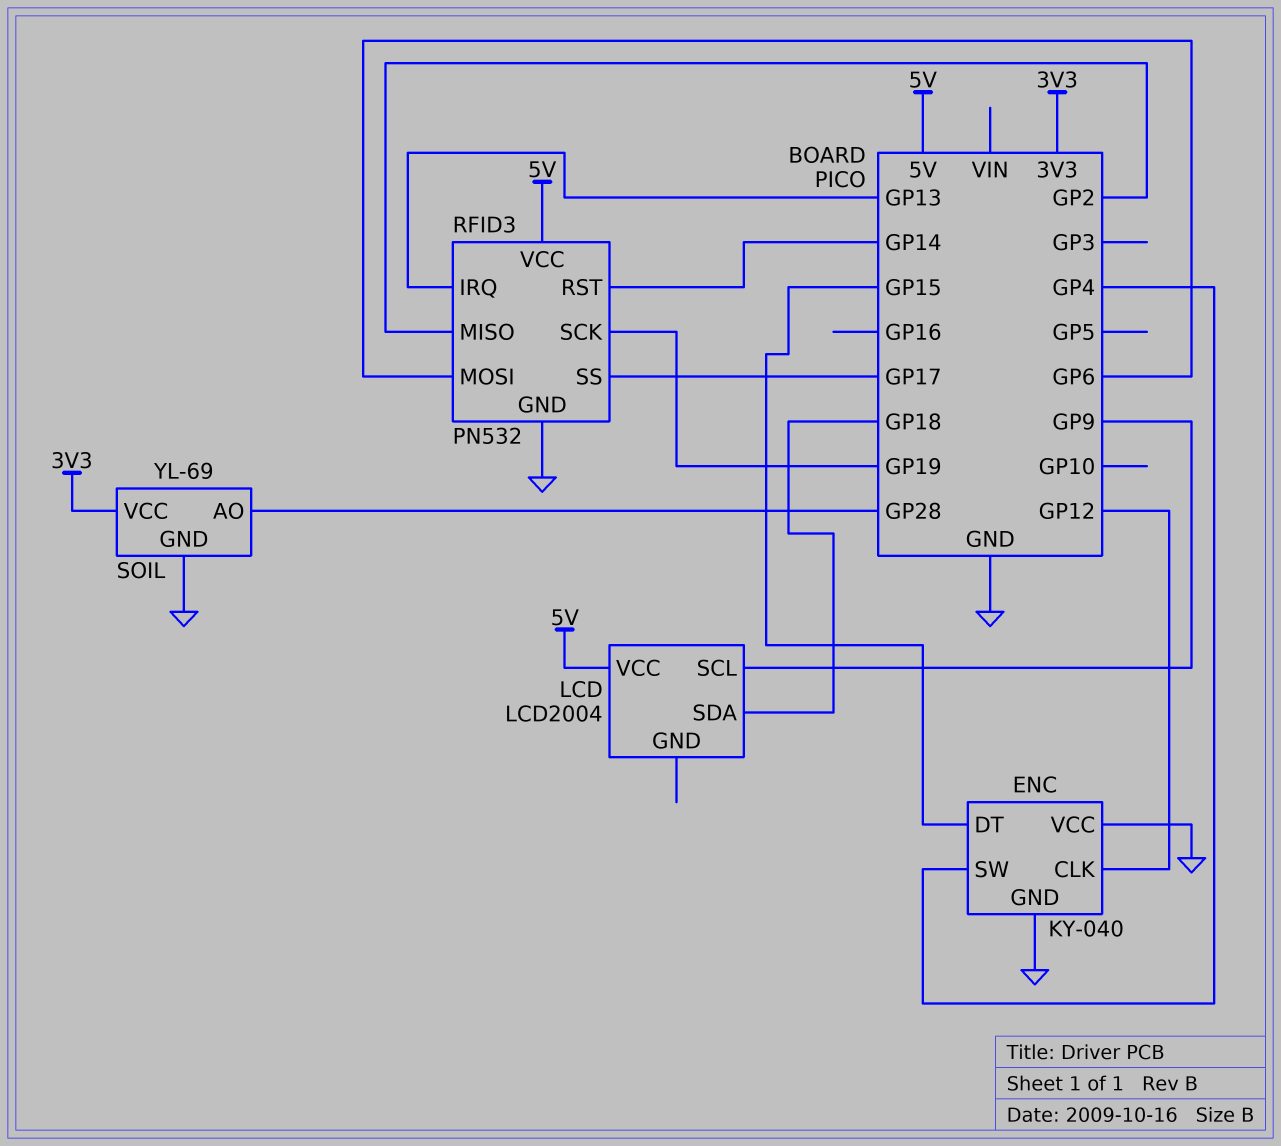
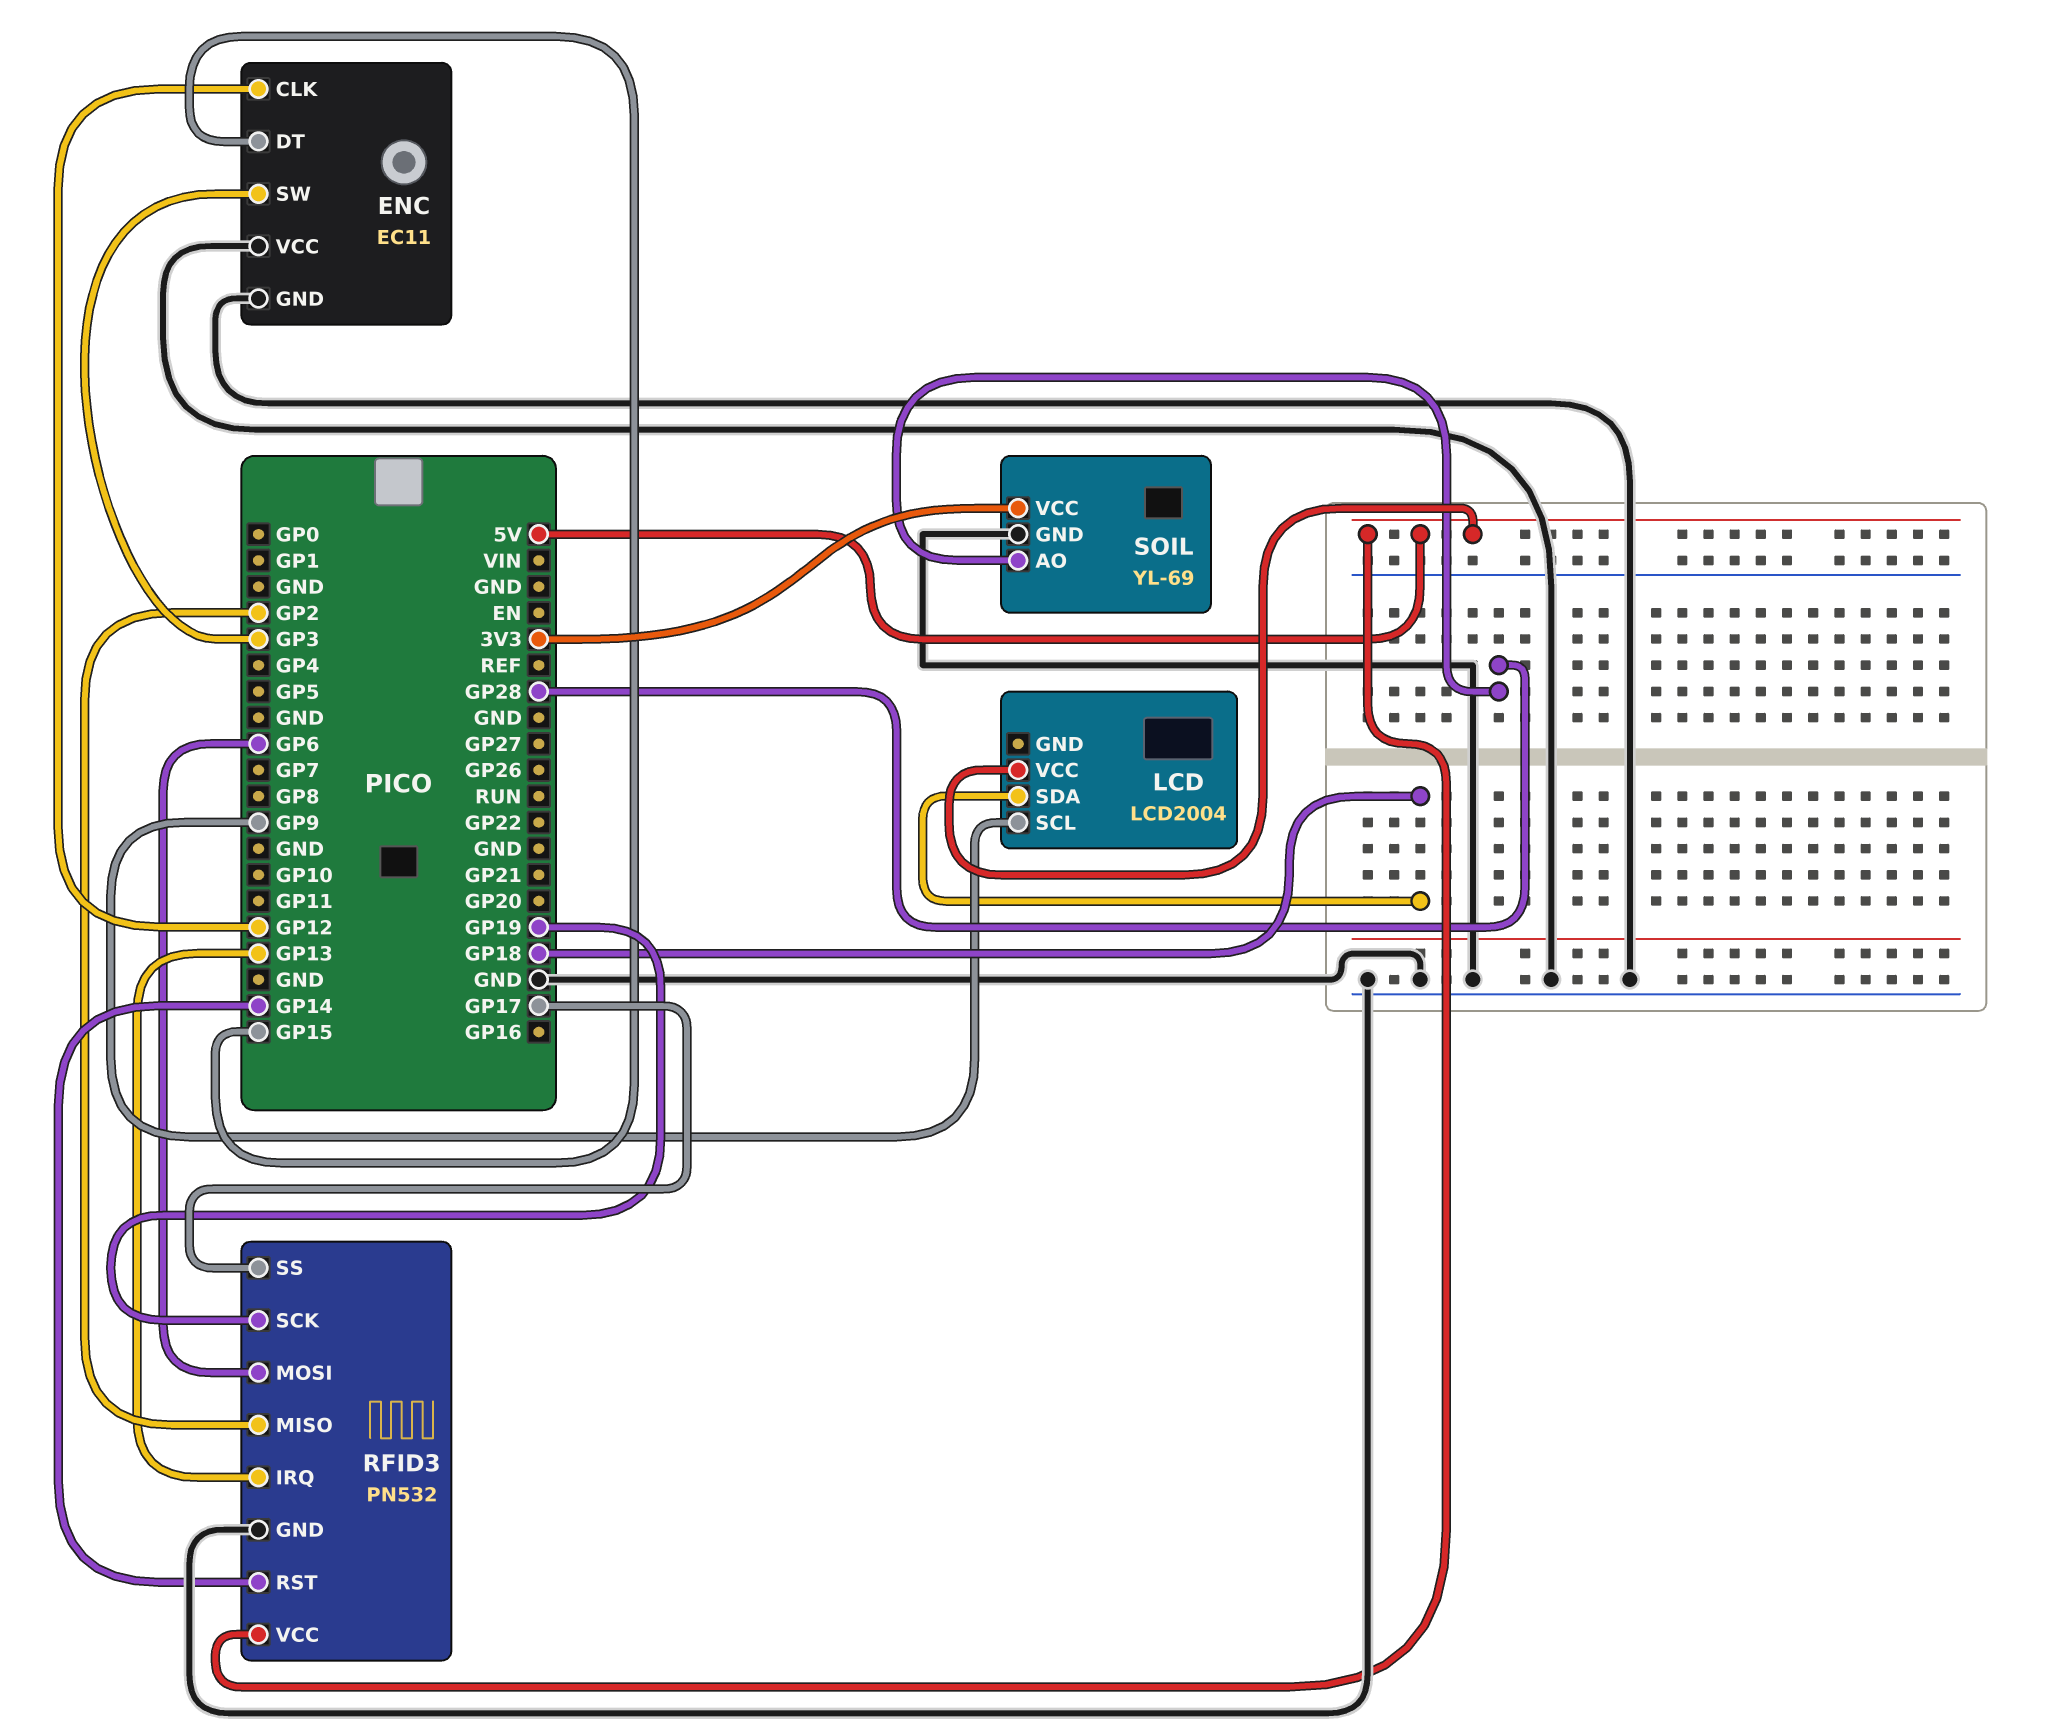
ENC: KY-040 -> EC11
ENC pin SW: GP4 -> GP3

